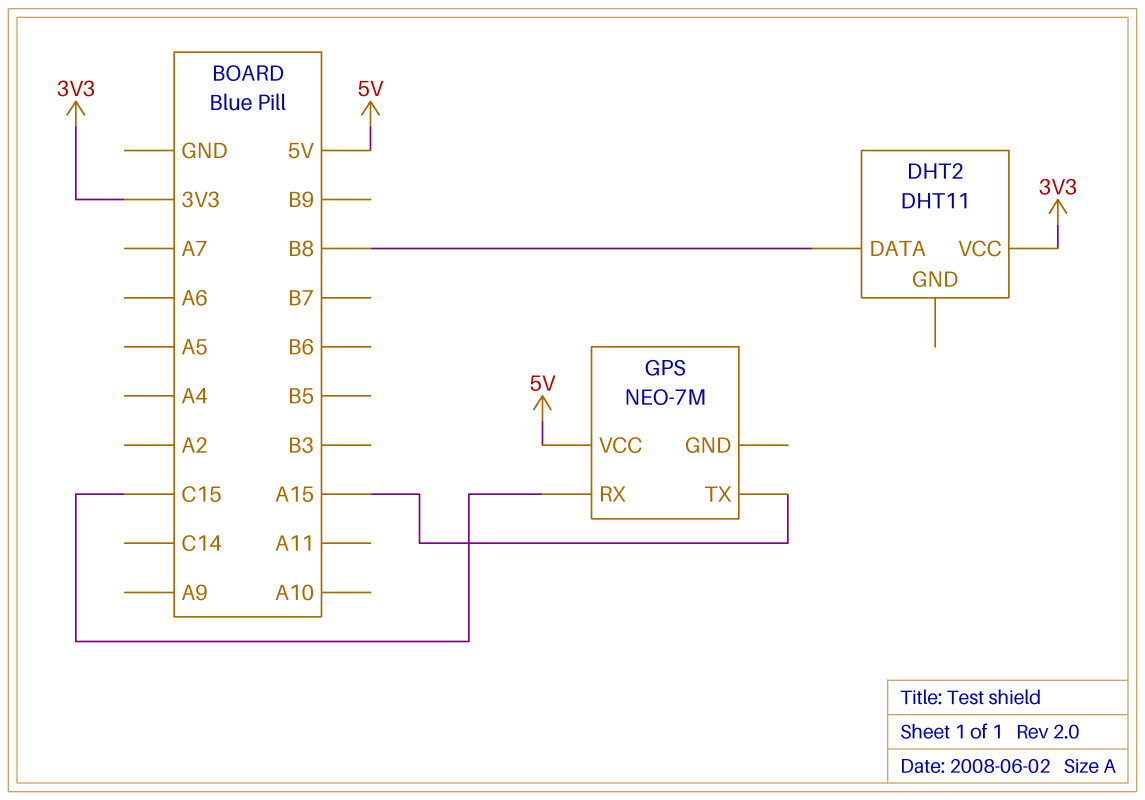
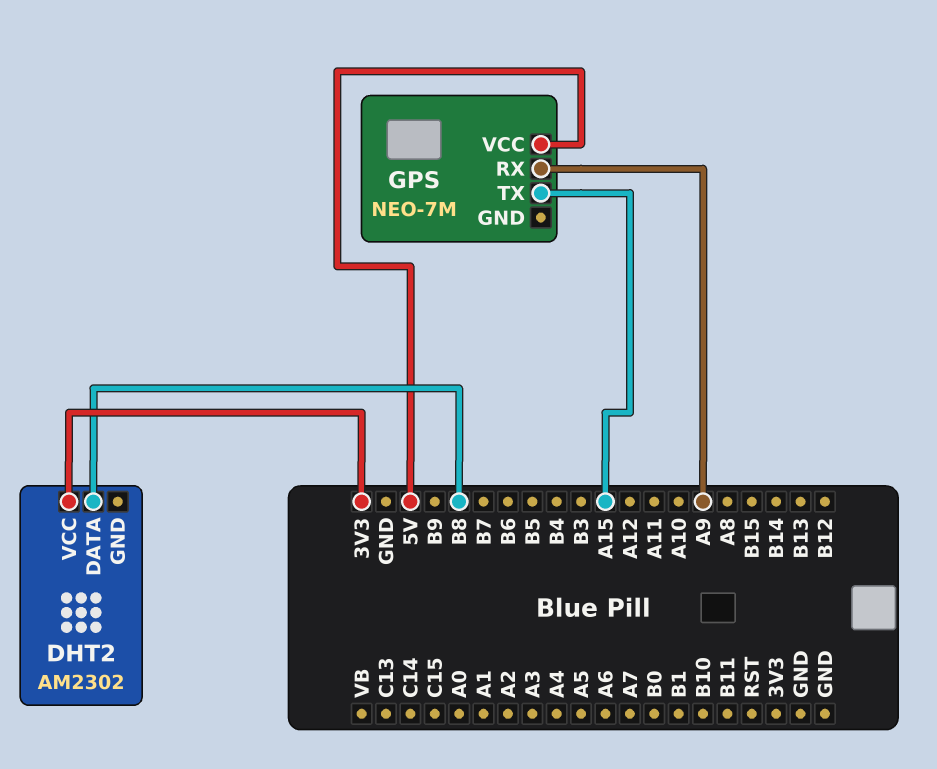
DHT2: DHT11 -> AM2302
GPS pin RX: C15 -> A9

